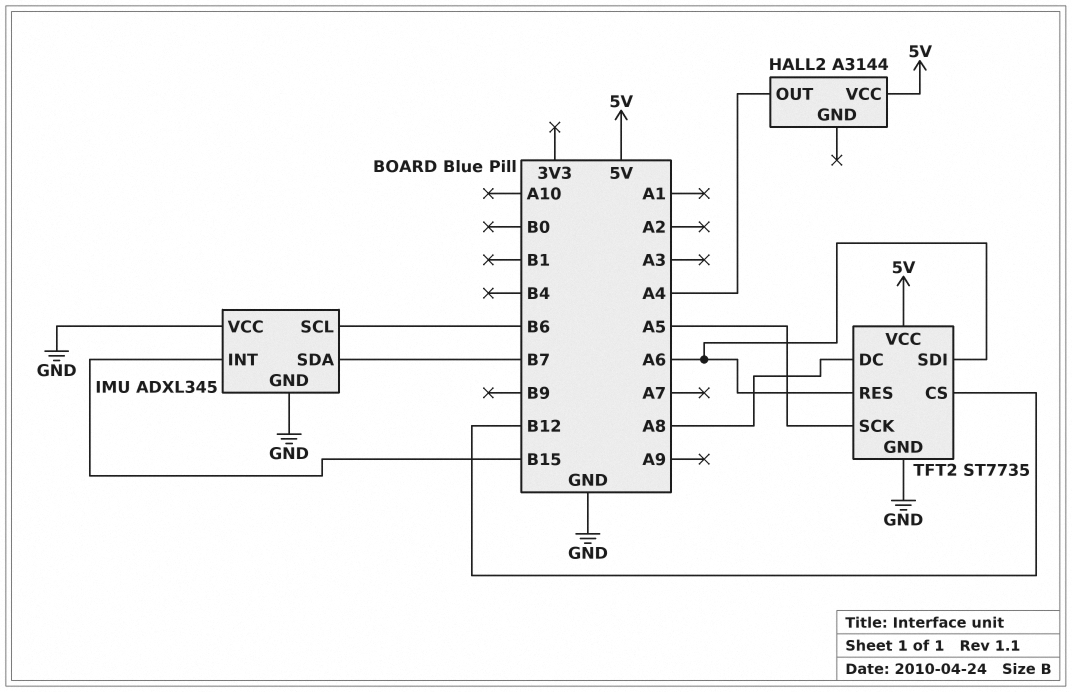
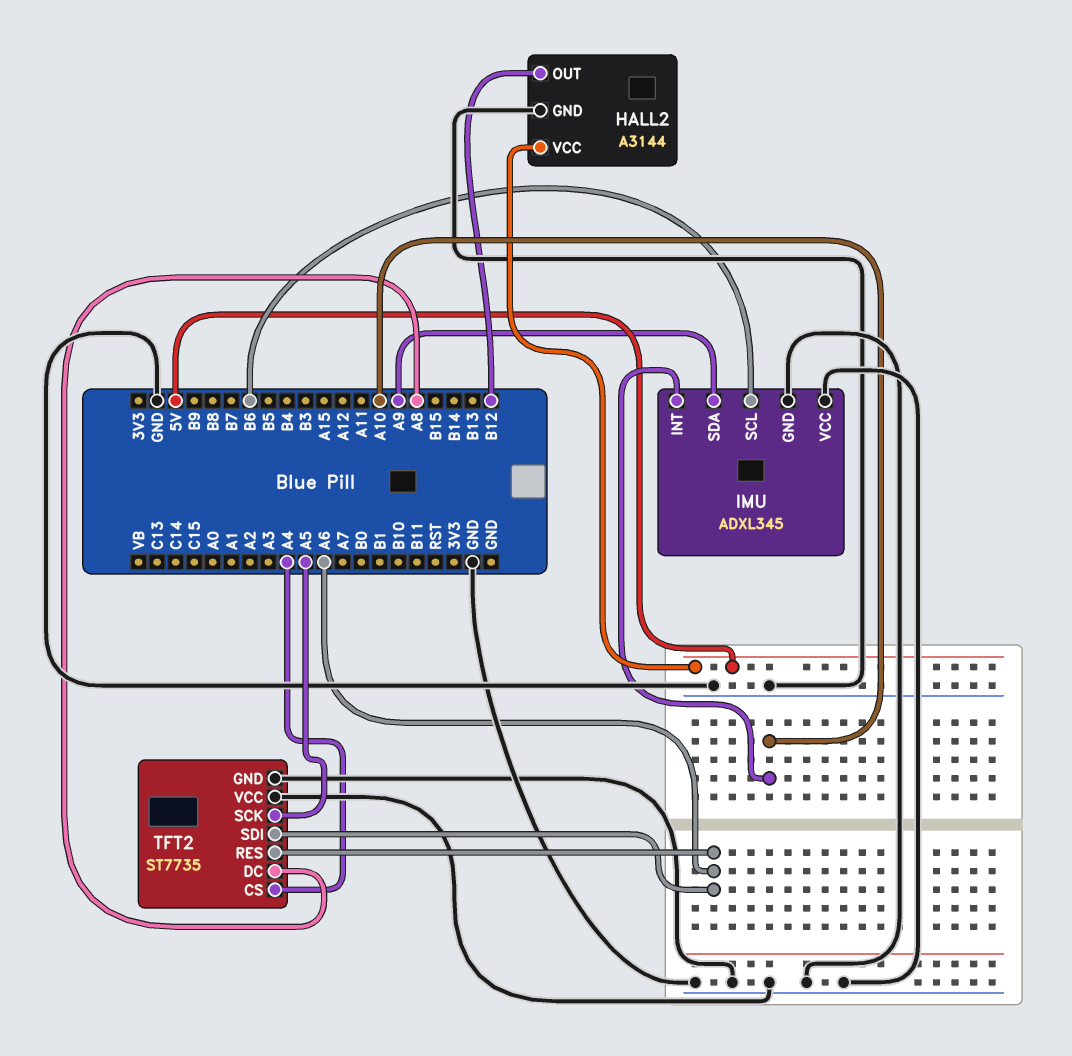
HALL2 pin GND: none -> GND
HALL2 pin OUT: A4 -> B12
IMU pin INT: B15 -> A10
IMU pin SDA: B7 -> A9
TFT2 pin CS: B12 -> A4
TFT2 pin VCC: 5V -> GND

